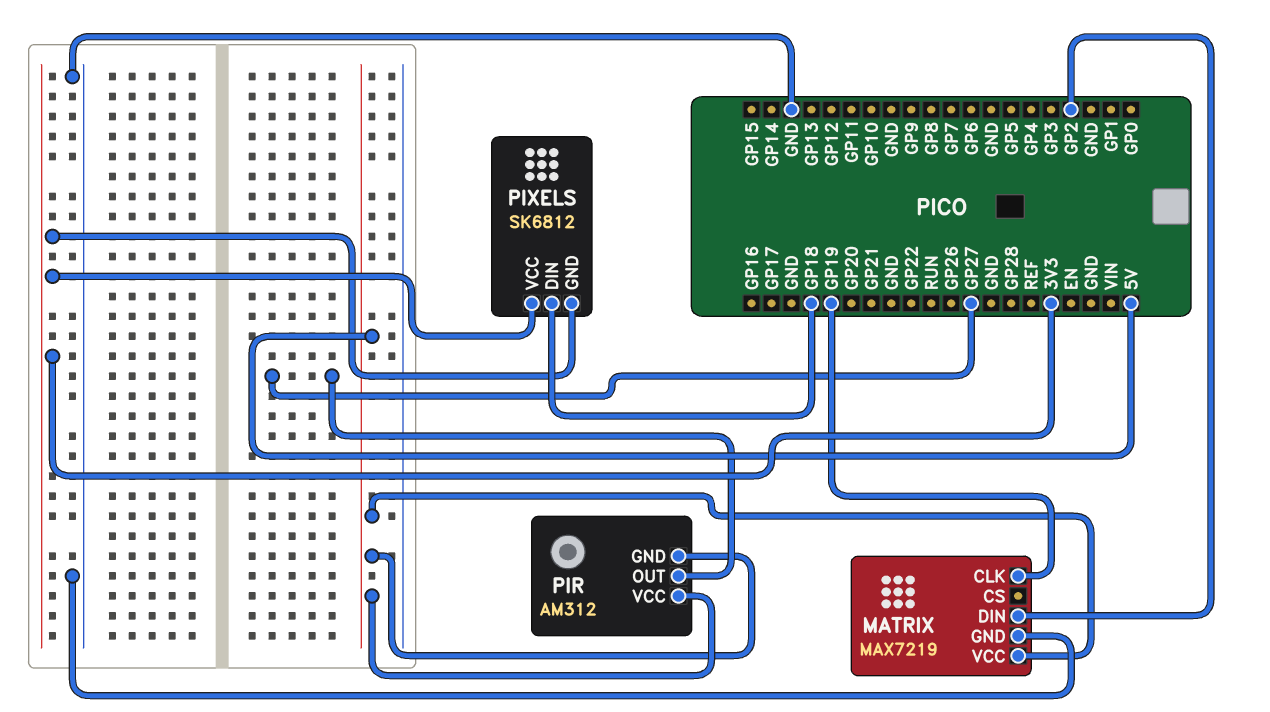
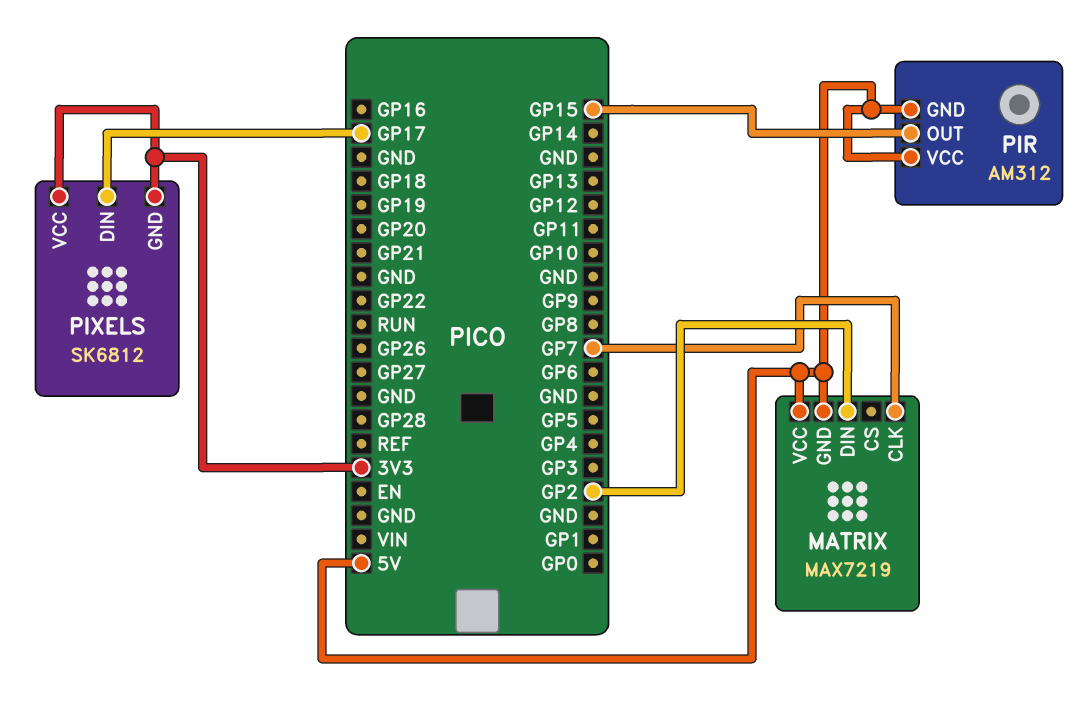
MATRIX pin CLK: GP19 -> GP7
MATRIX pin GND: GND -> 5V
PIR pin OUT: GP27 -> GP15
PIXELS pin DIN: GP18 -> GP17

